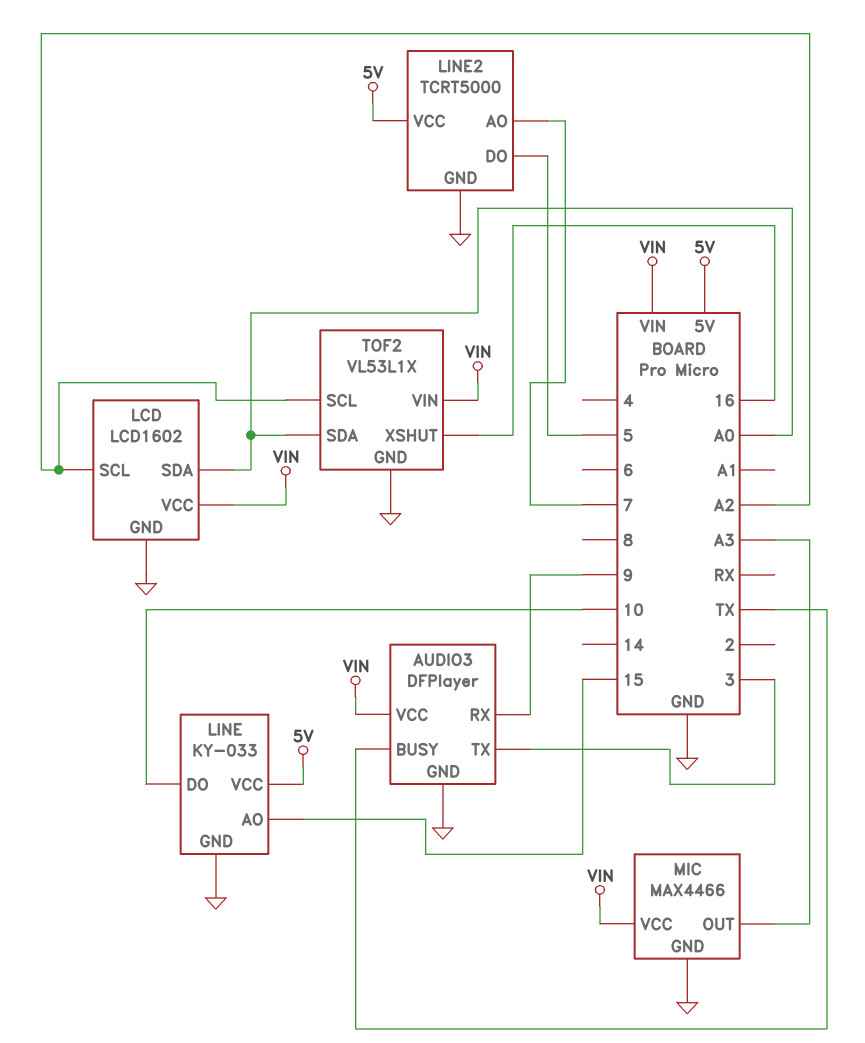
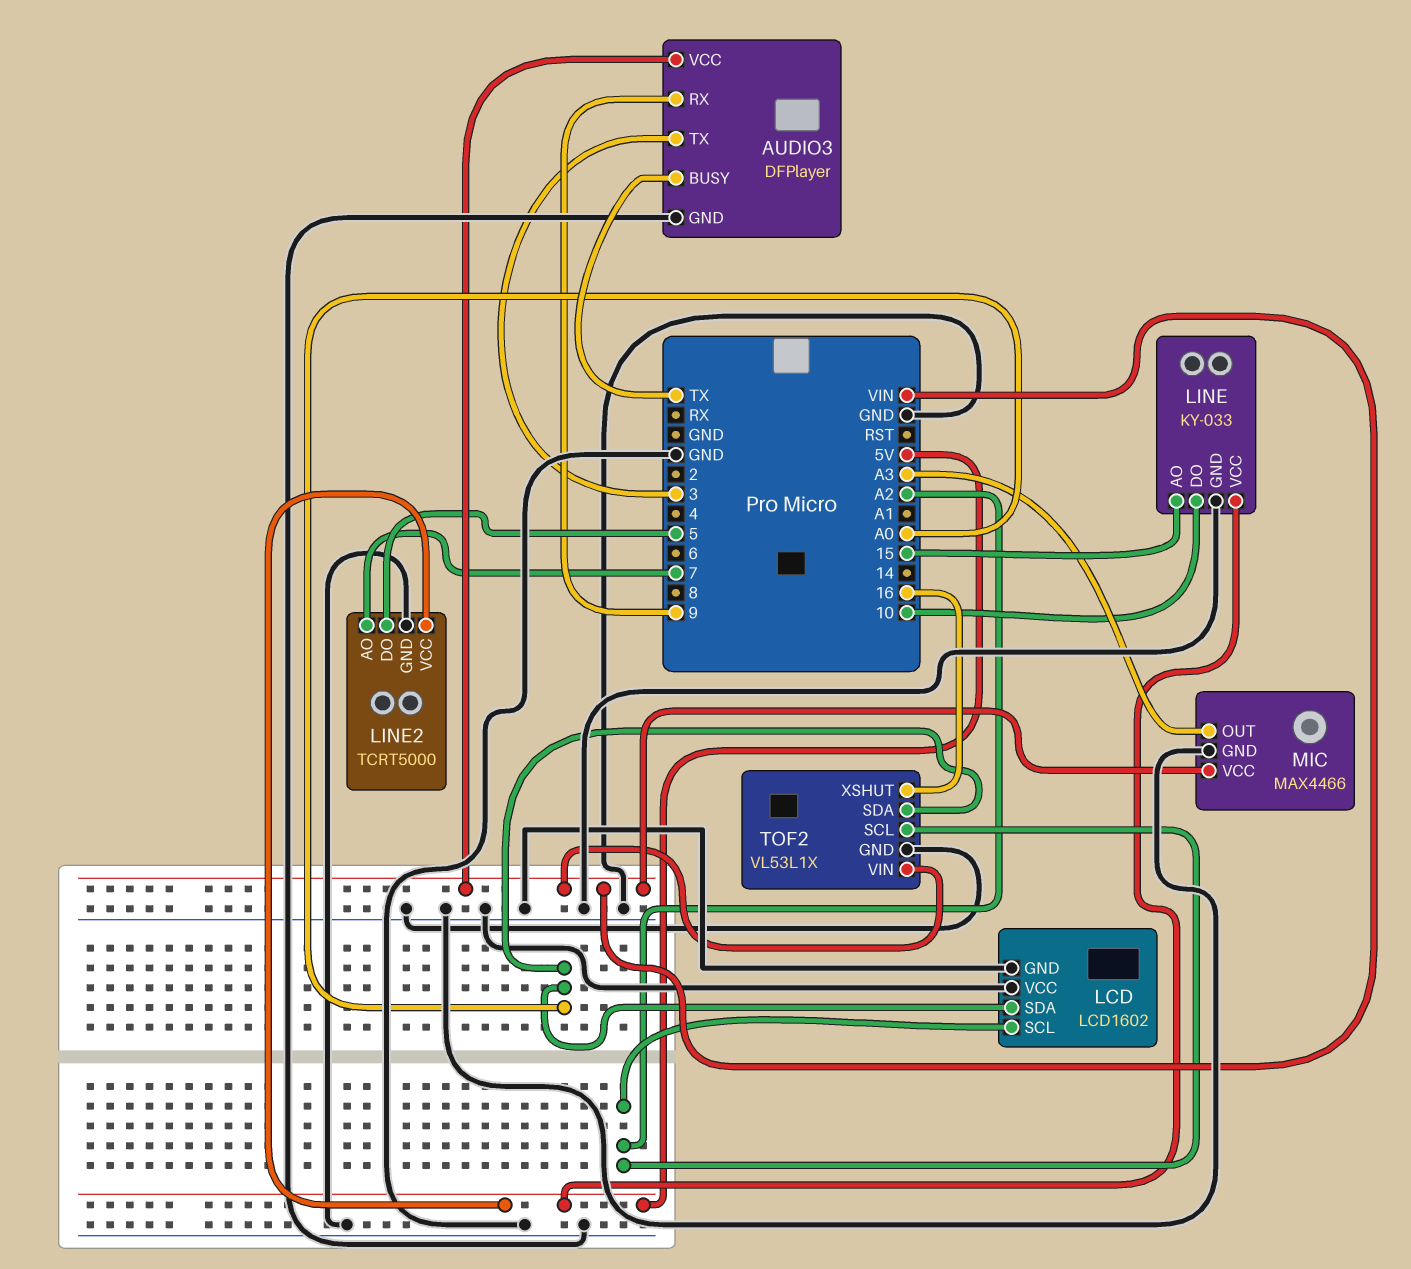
LCD pin VCC: VIN -> GND

